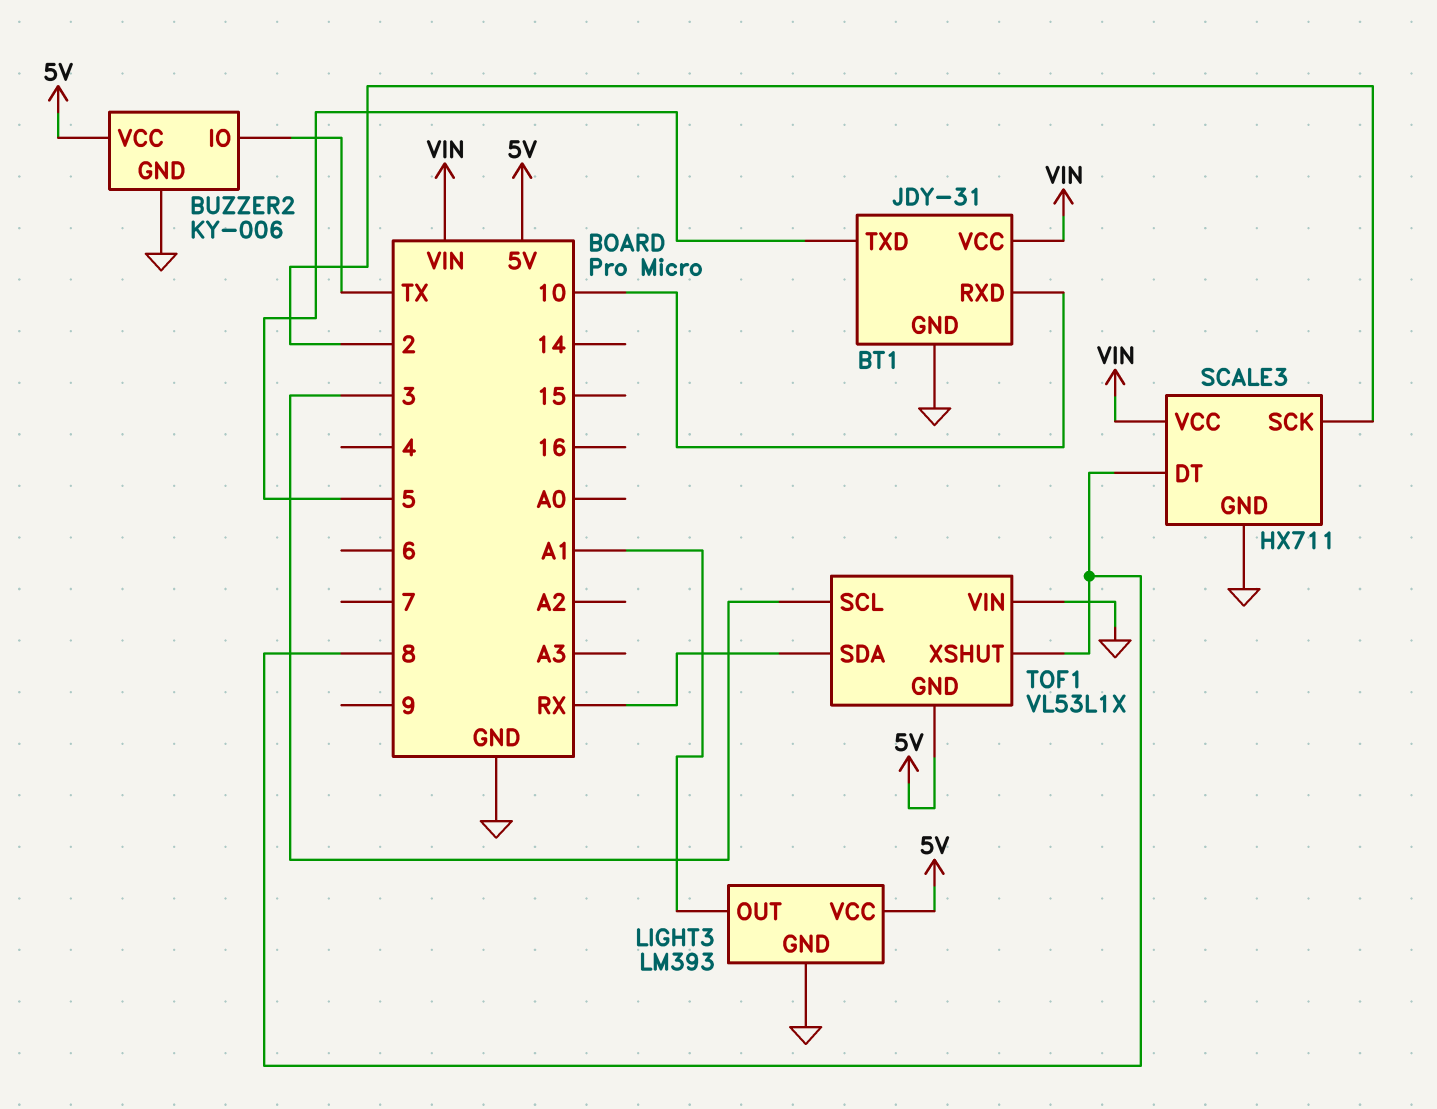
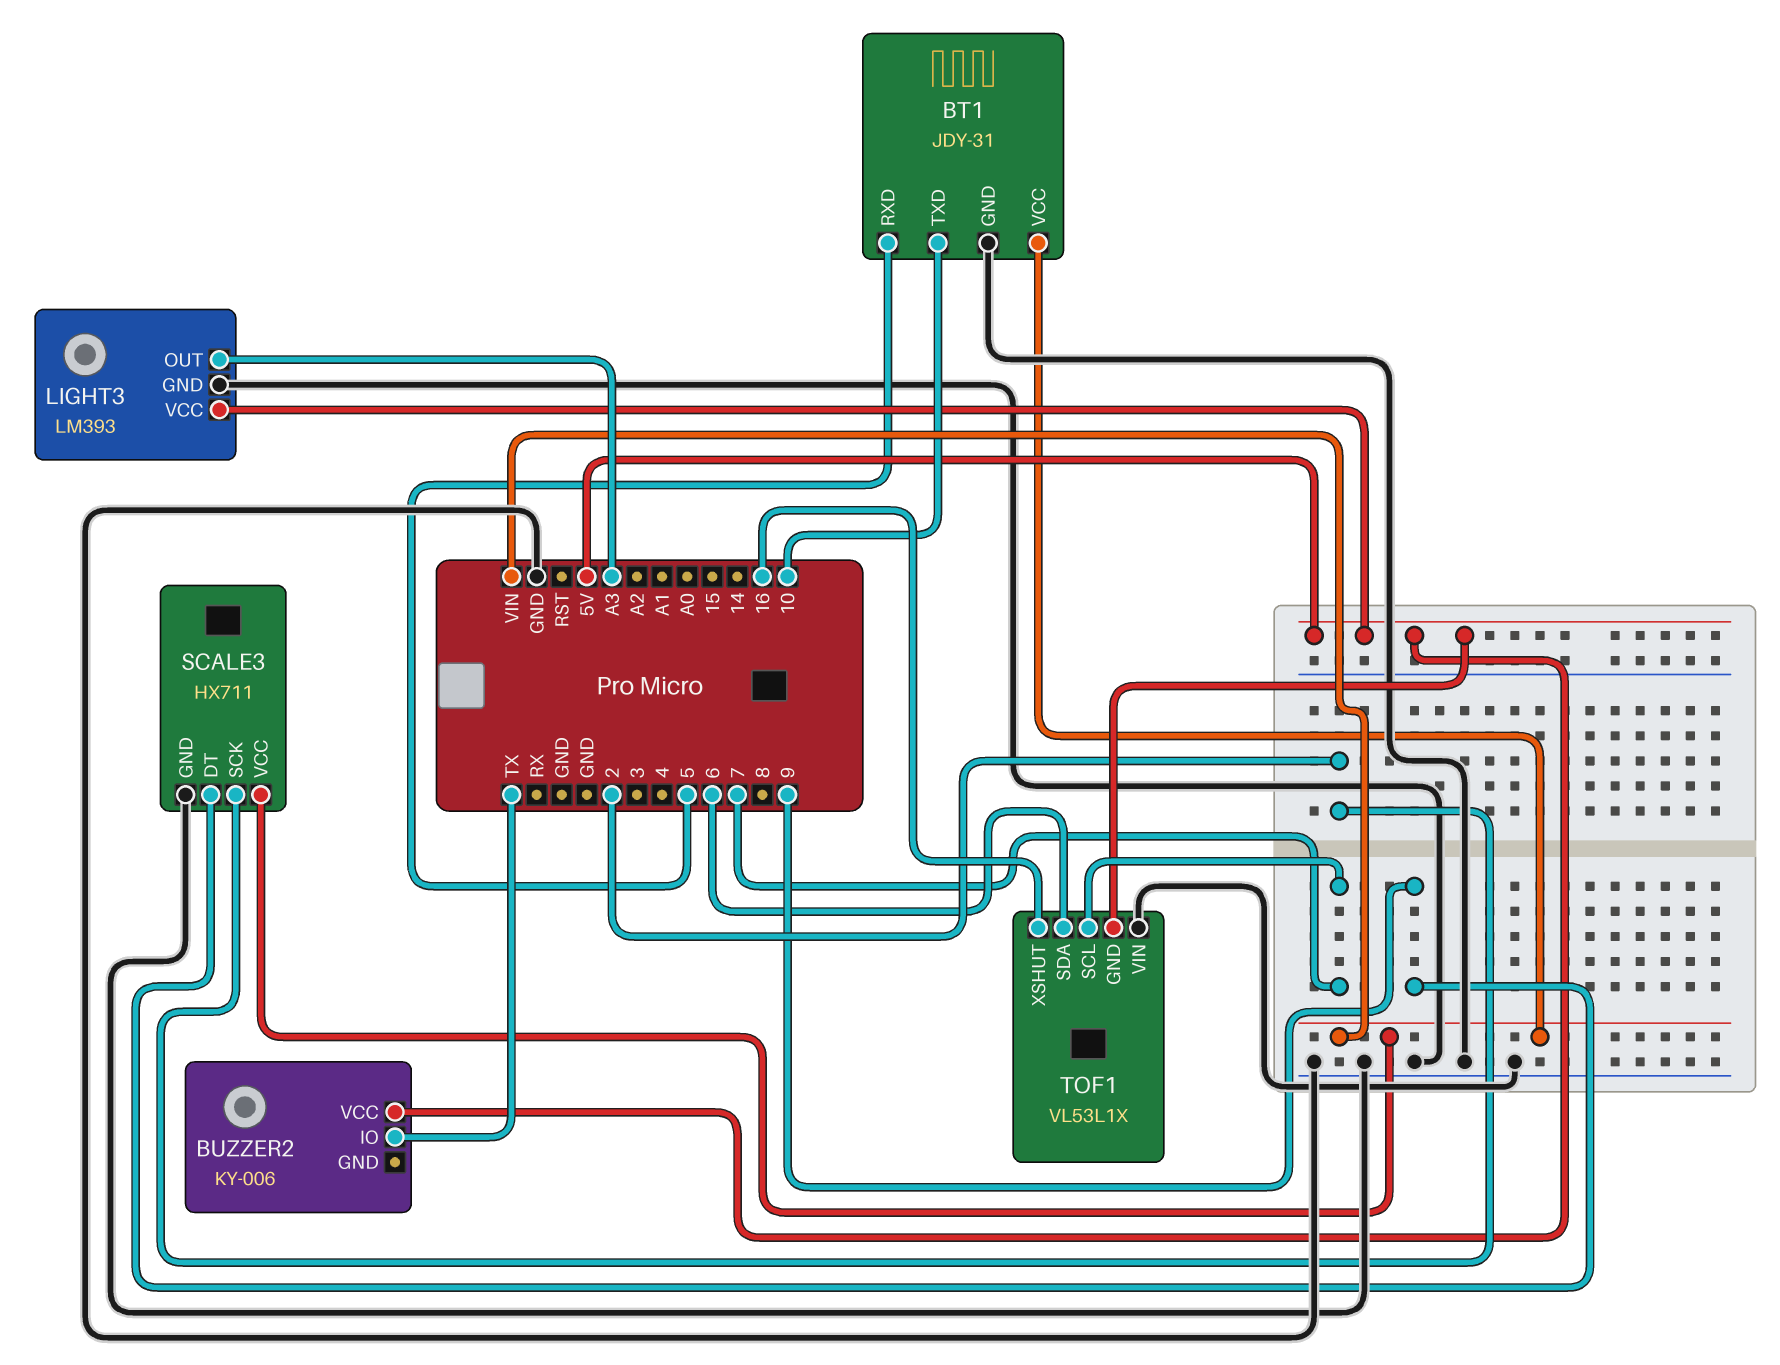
BT1 pin RXD: 10 -> 5
BT1 pin TXD: 5 -> 10
BUZZER2 pin GND: GND -> none
LIGHT3 pin OUT: A1 -> A3
SCALE3 pin DT: 8 -> 9
TOF1 pin SCL: 3 -> 7
TOF1 pin SDA: RX -> 6
TOF1 pin XSHUT: 8 -> 16

